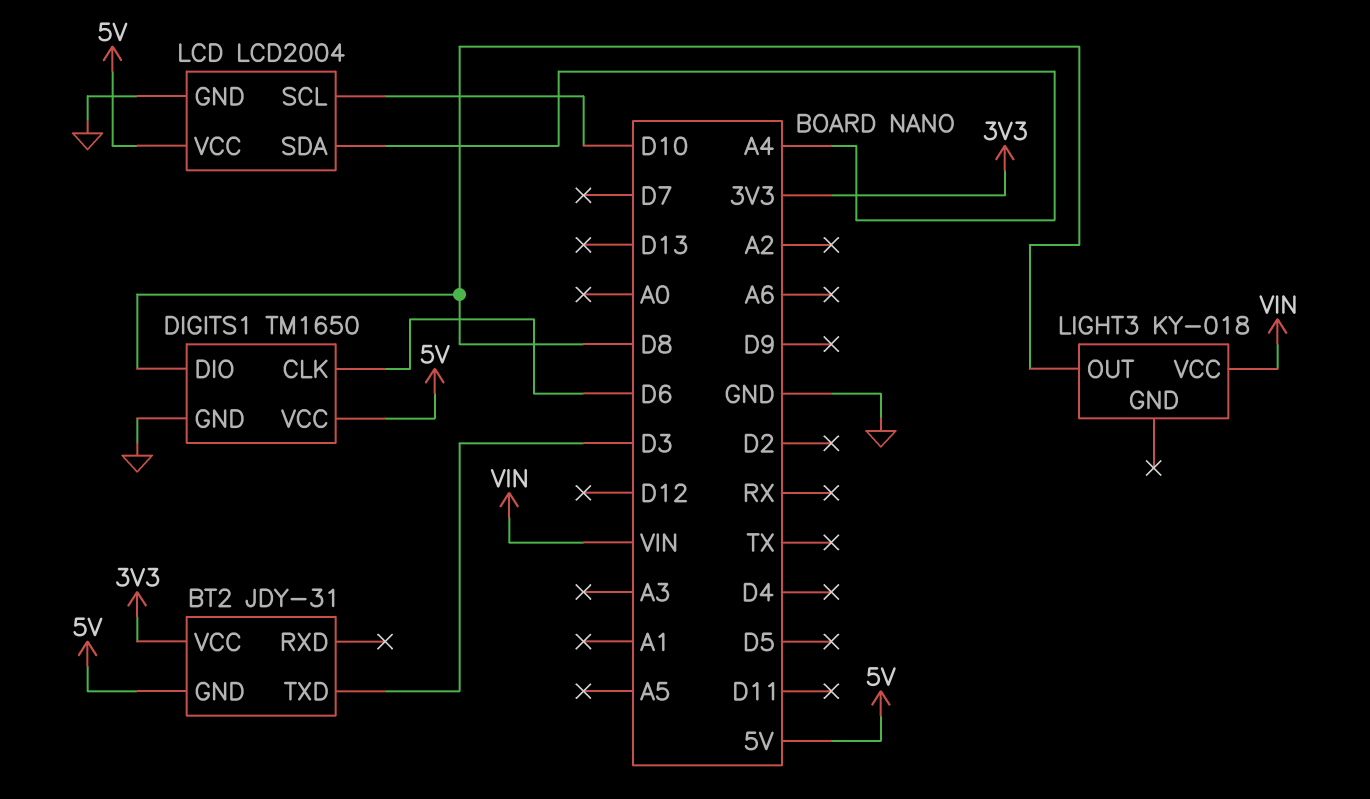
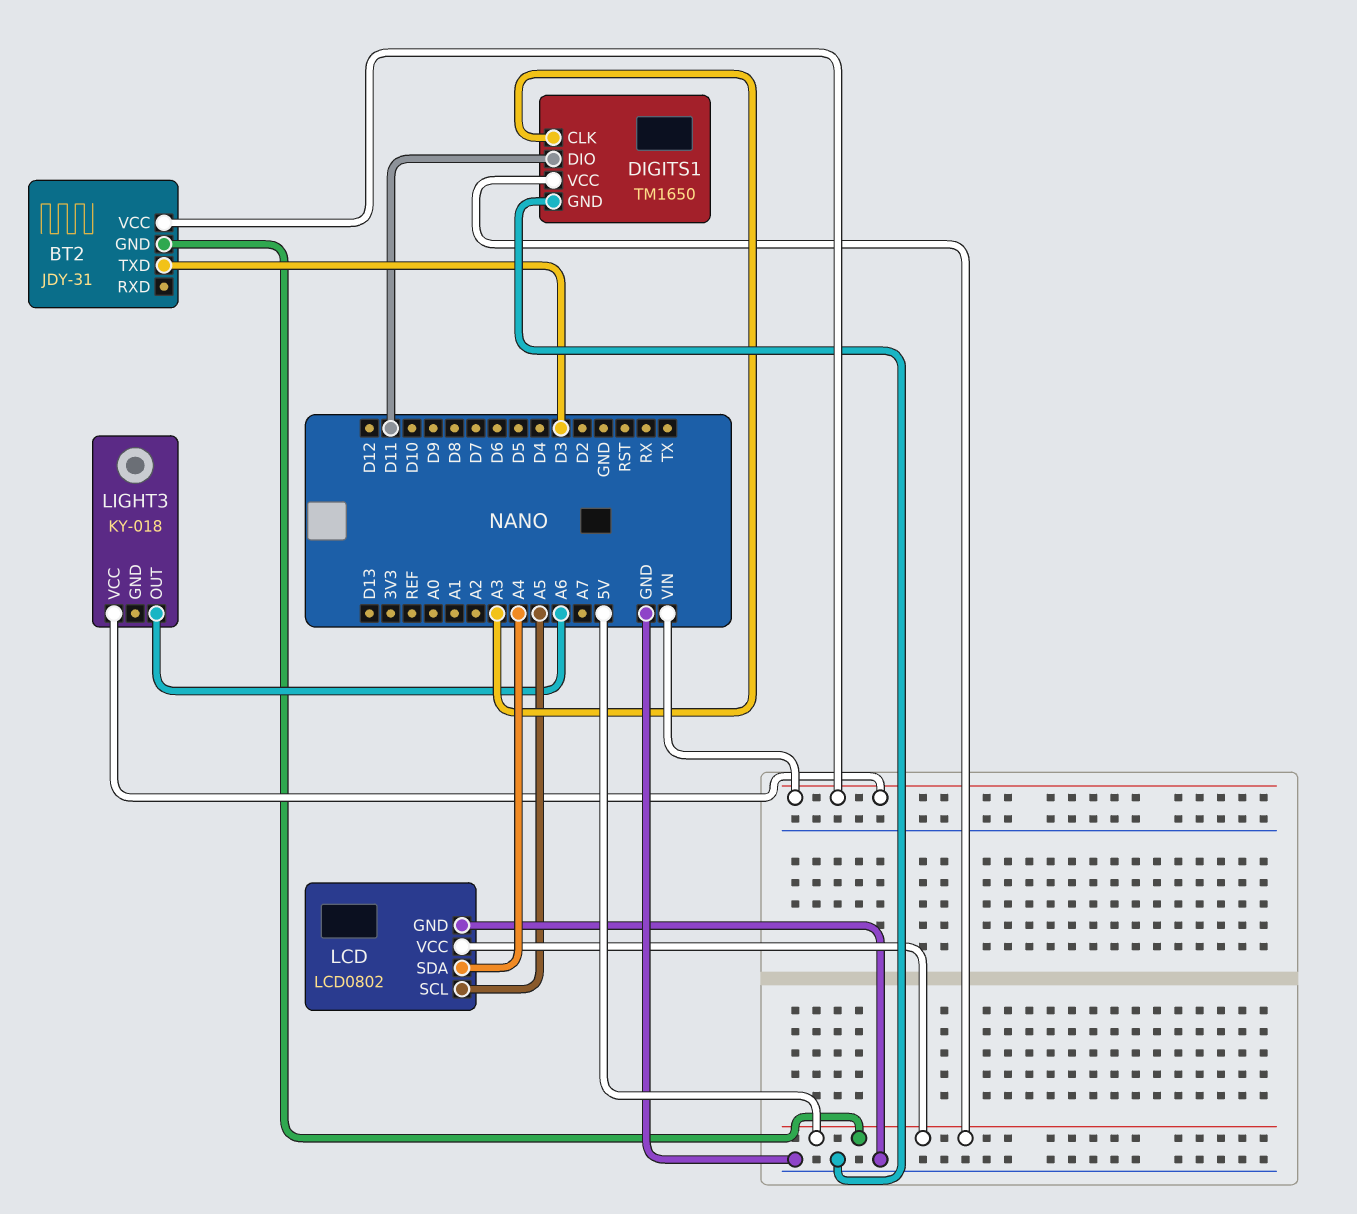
BT2 pin VCC: 3V3 -> VIN
DIGITS1 pin CLK: D6 -> A3
DIGITS1 pin DIO: D8 -> D11
LCD: LCD2004 -> LCD0802
LCD pin SCL: D10 -> A5
LIGHT3 pin OUT: D8 -> A6

